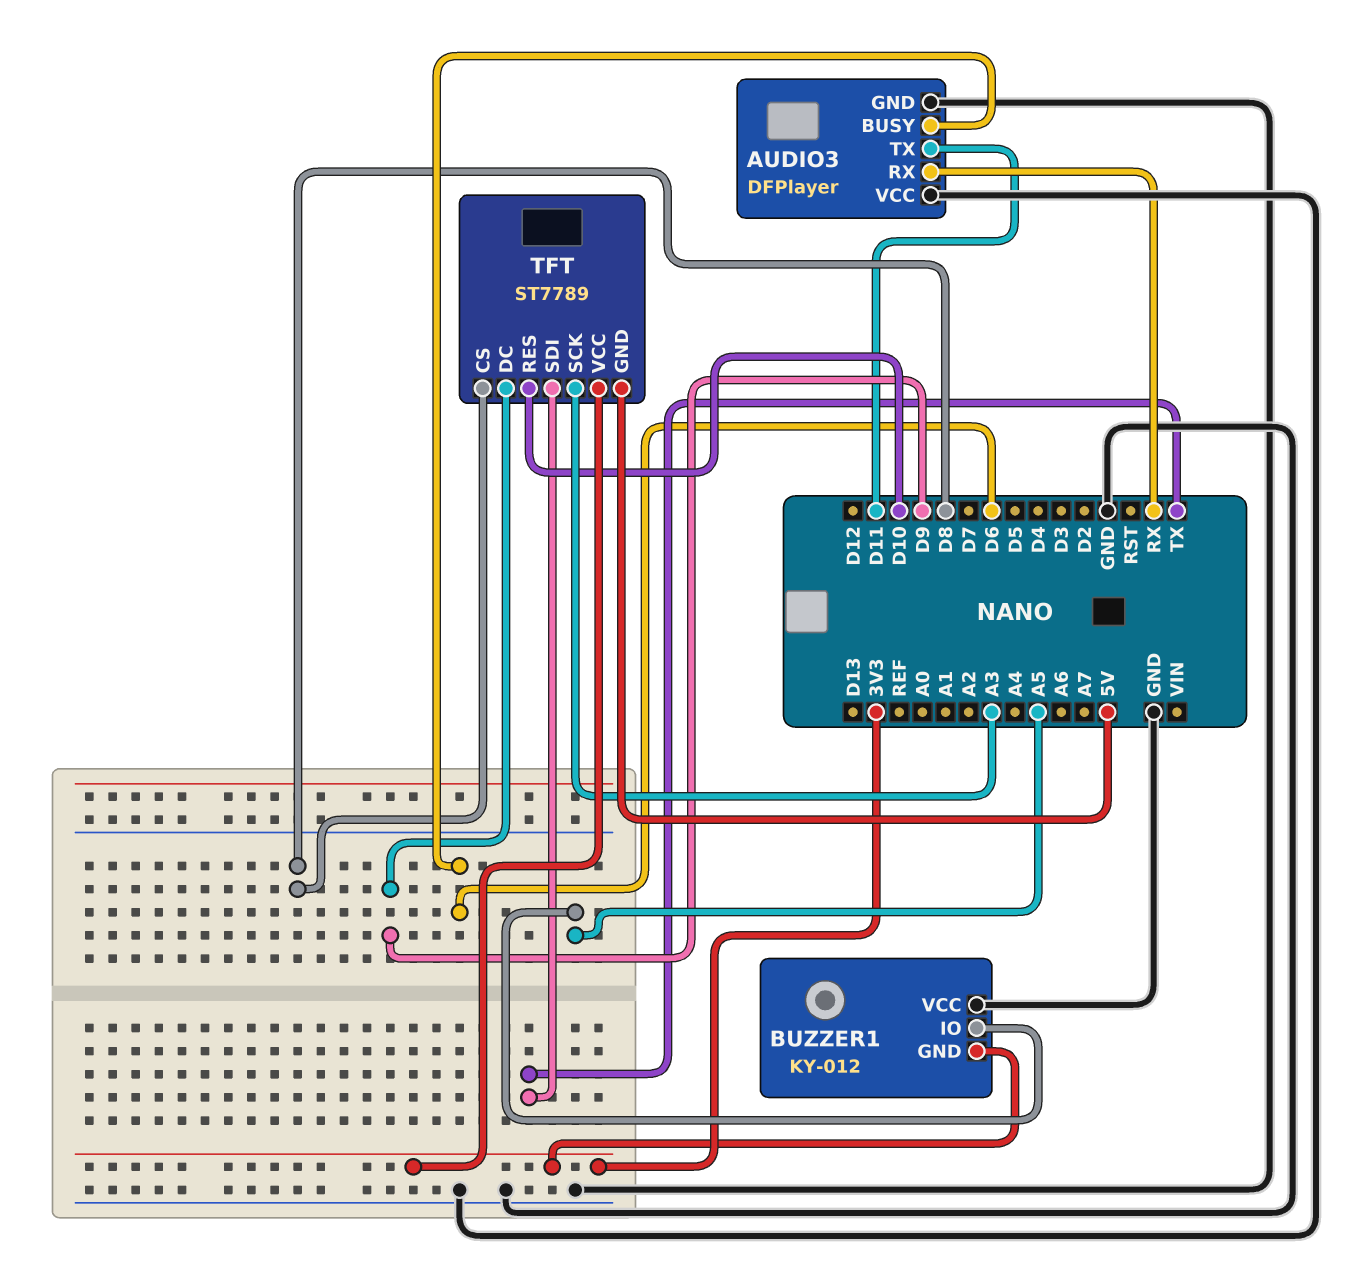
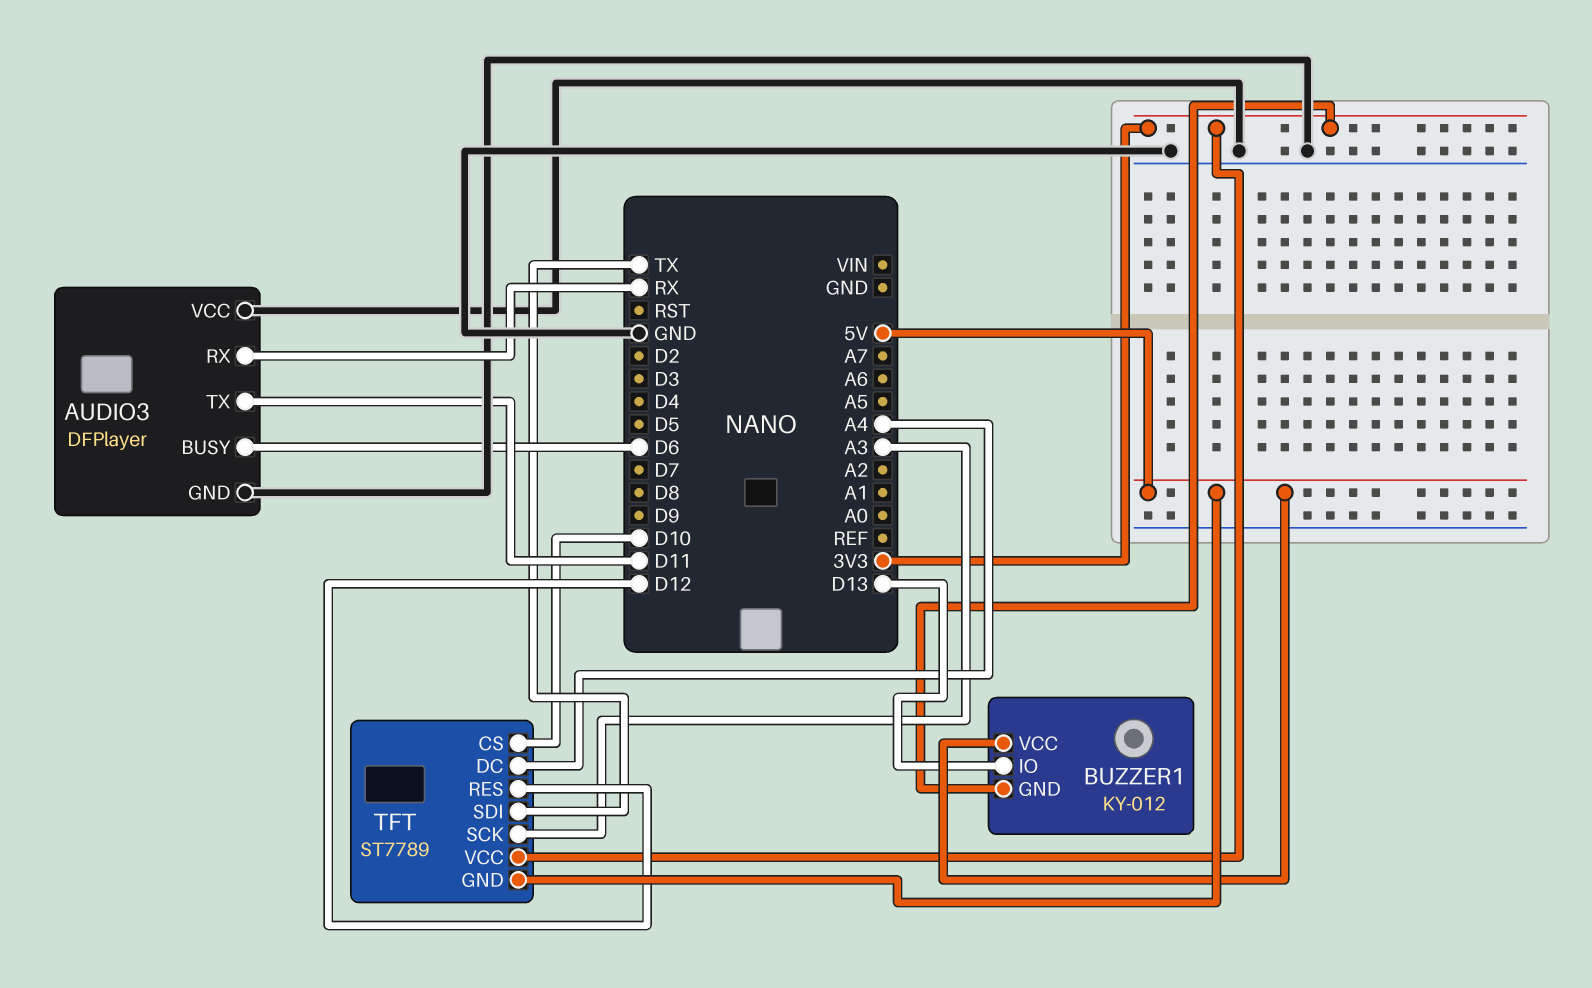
BUZZER1 pin IO: A5 -> D13
BUZZER1 pin VCC: GND -> 5V
TFT pin CS: D8 -> D10
TFT pin DC: D9 -> A4
TFT pin RES: D10 -> D12

